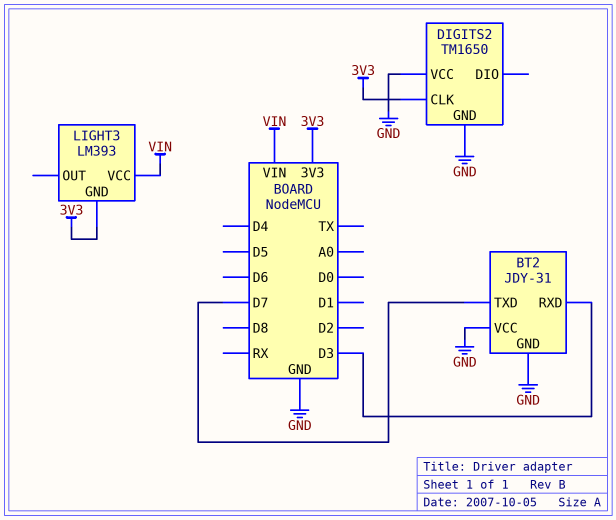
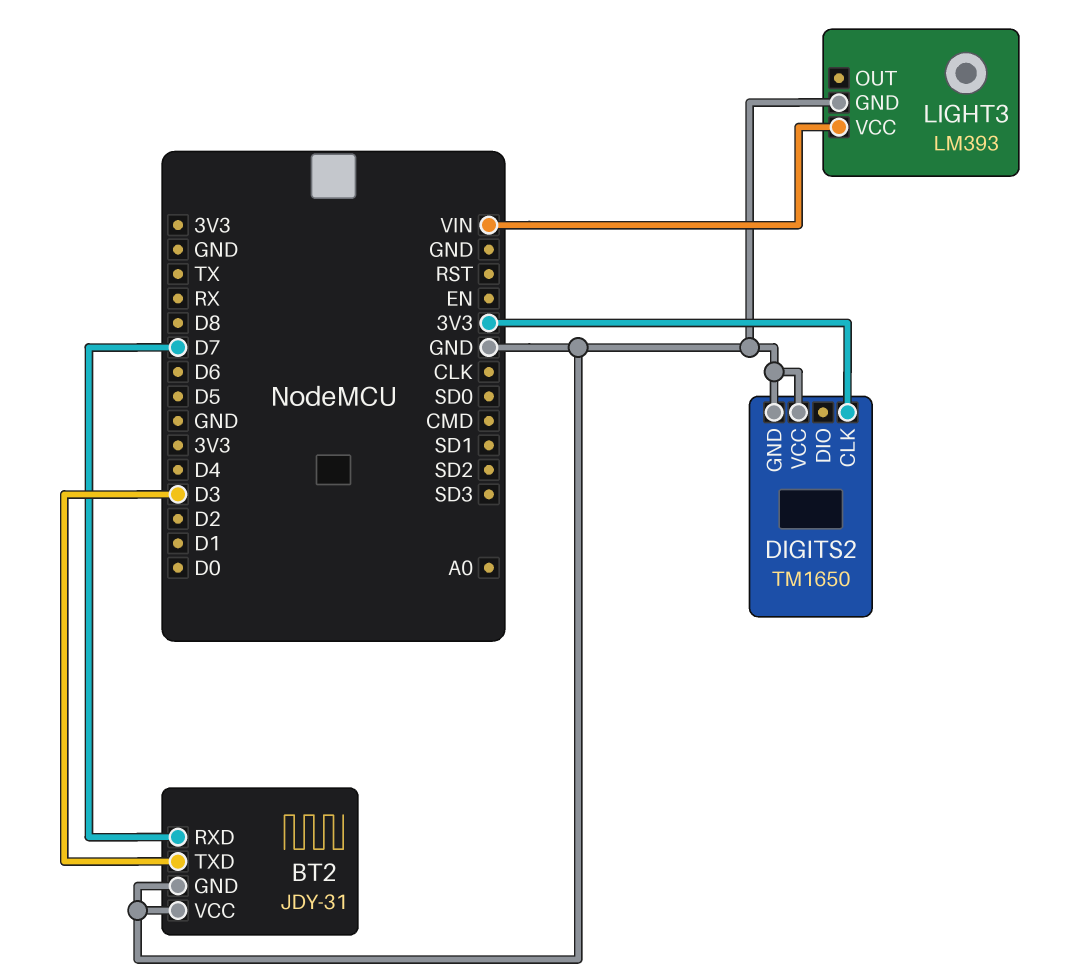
BT2 pin RXD: D3 -> D7
BT2 pin TXD: D7 -> D3
LIGHT3 pin GND: 3V3 -> GND

